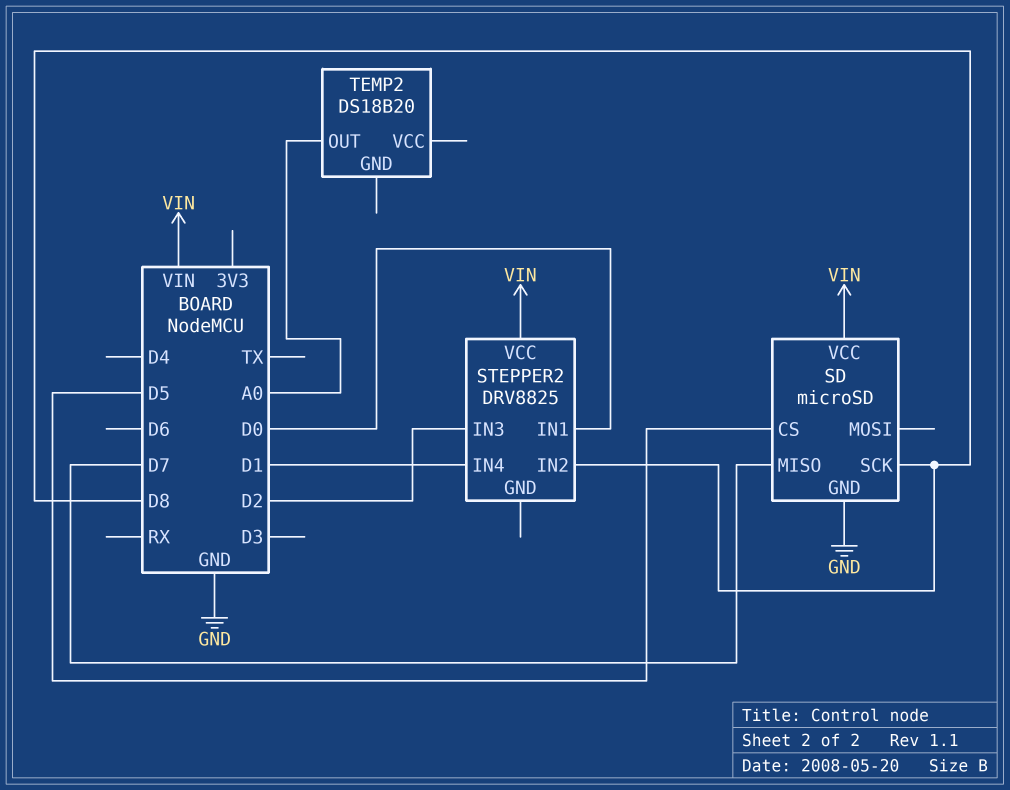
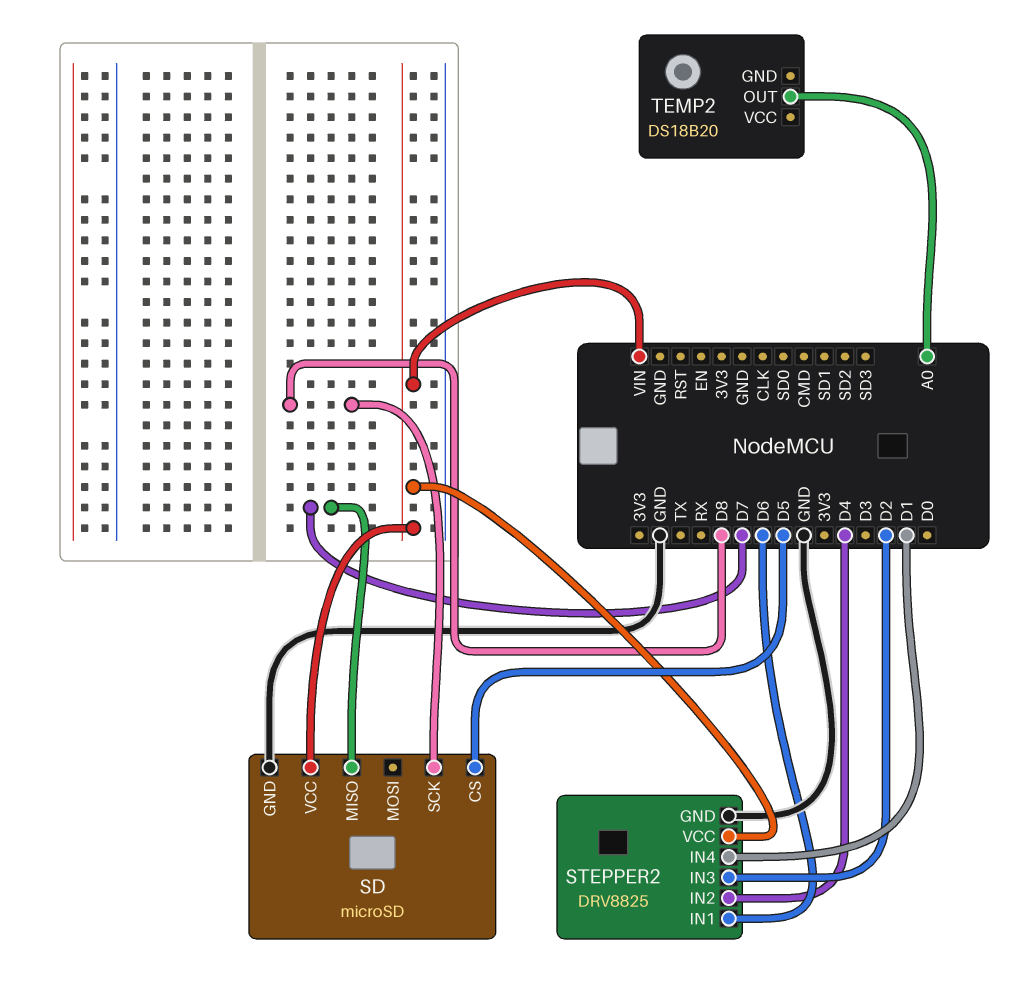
STEPPER2 pin GND: none -> GND
STEPPER2 pin IN1: D0 -> D6
STEPPER2 pin IN2: D8 -> D4

